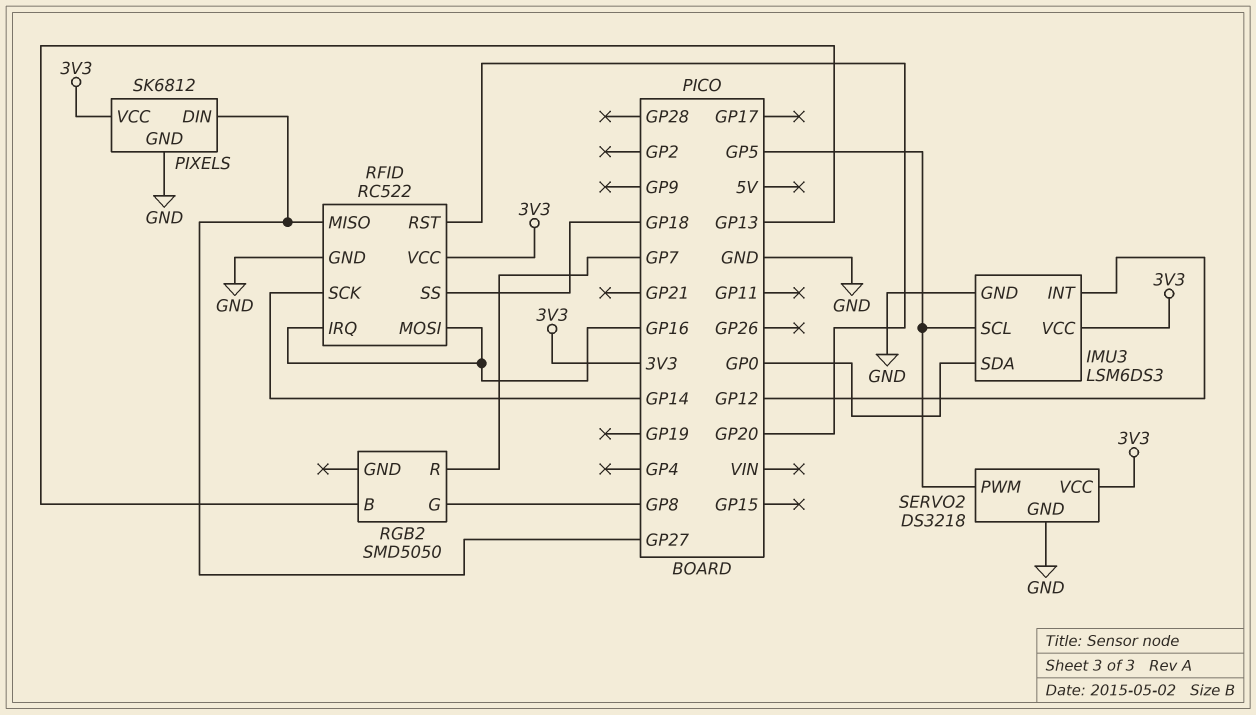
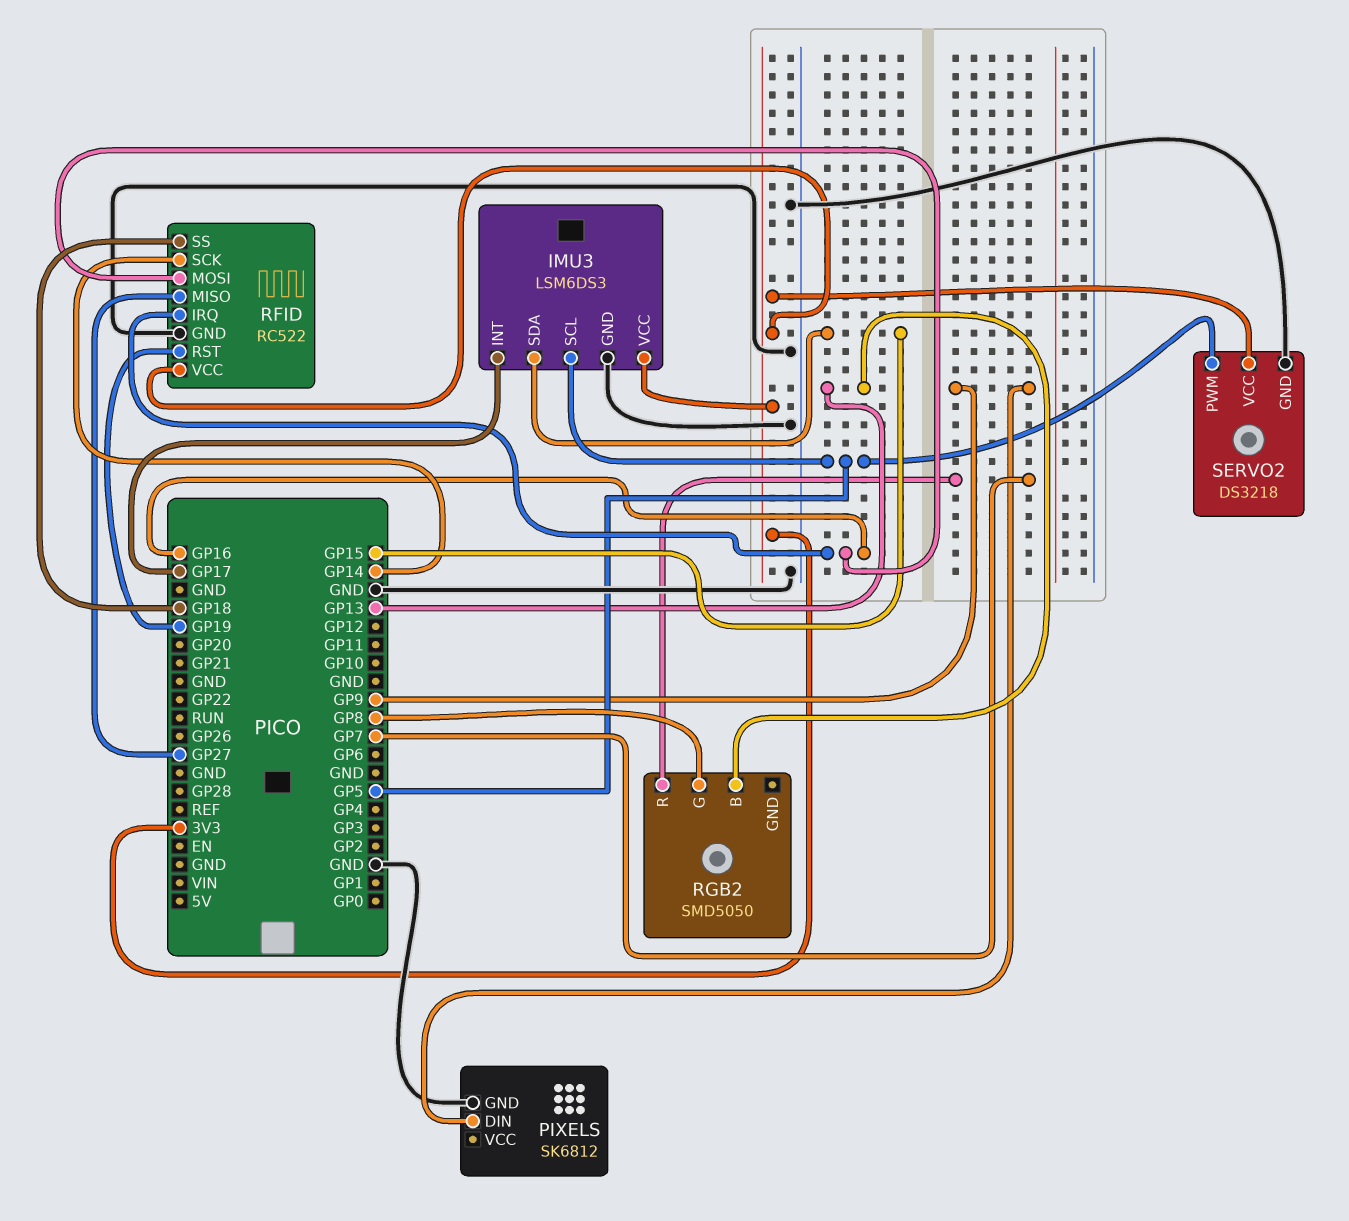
IMU3 pin INT: GP12 -> GP17
IMU3 pin SDA: GP0 -> GP15
PIXELS pin DIN: GP27 -> GP9
PIXELS pin VCC: 3V3 -> none
RFID pin RST: GP20 -> GP19

